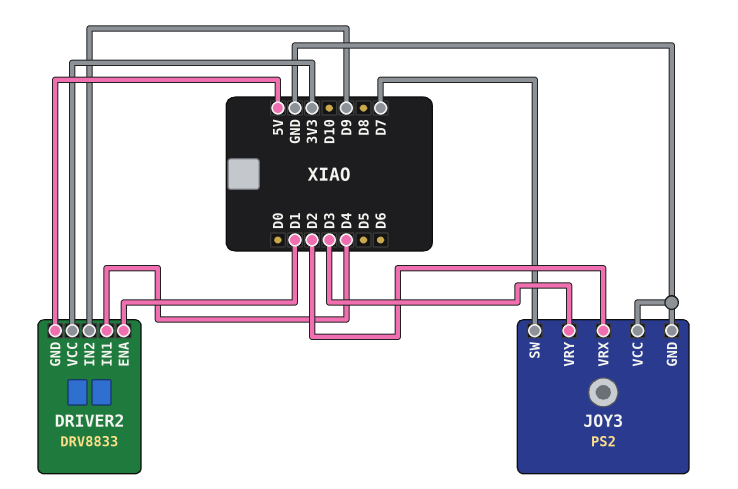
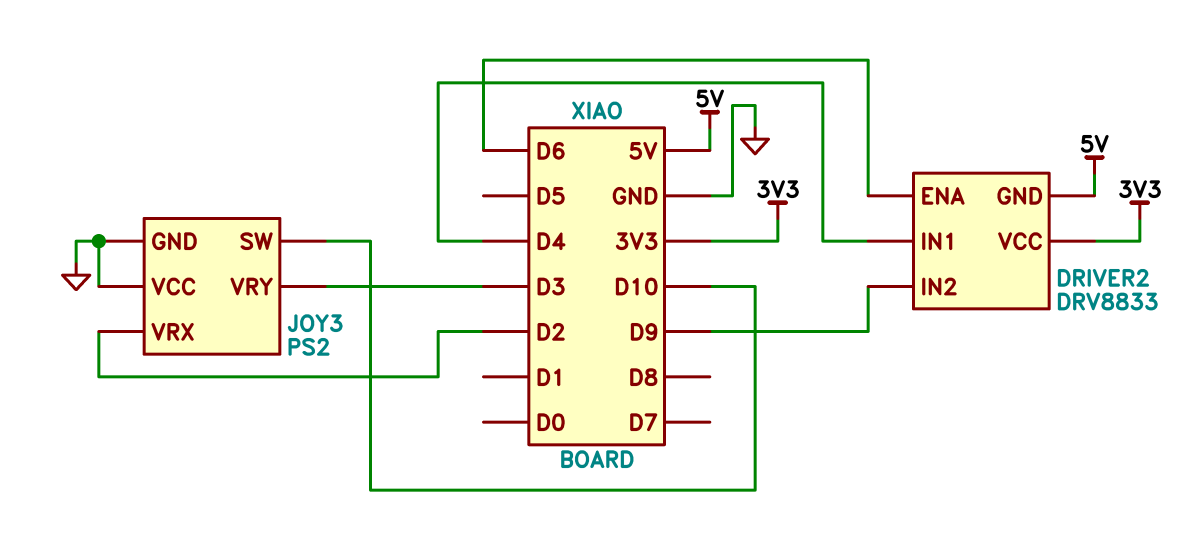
DRIVER2 pin ENA: D1 -> D6
JOY3 pin SW: D7 -> D10

